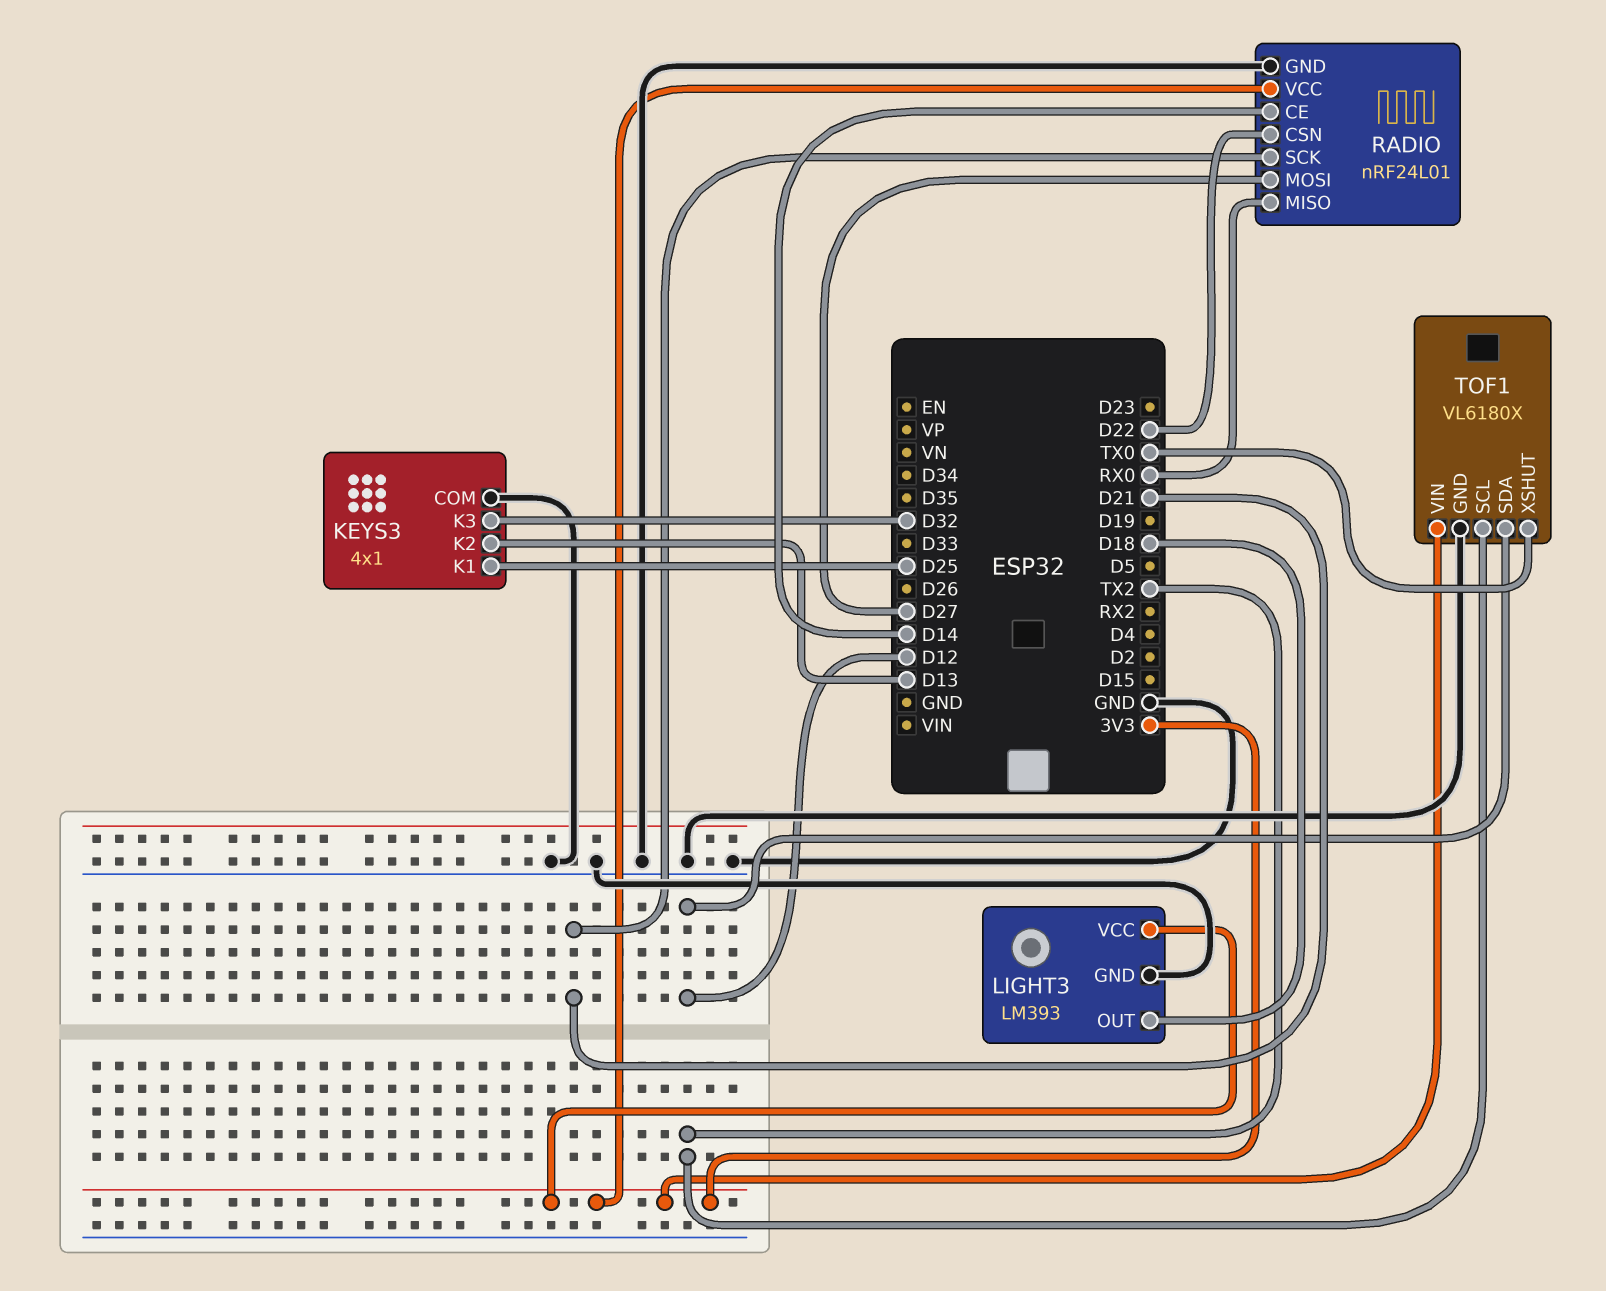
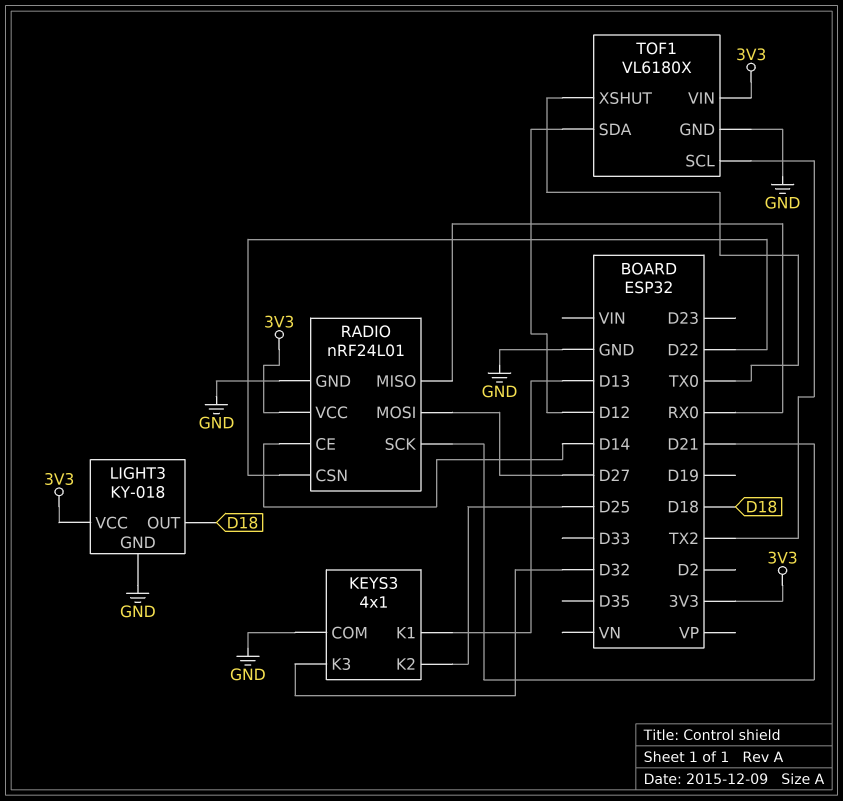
KEYS3 pin K1: D25 -> D13
KEYS3 pin K2: D13 -> D25
LIGHT3: LM393 -> KY-018

